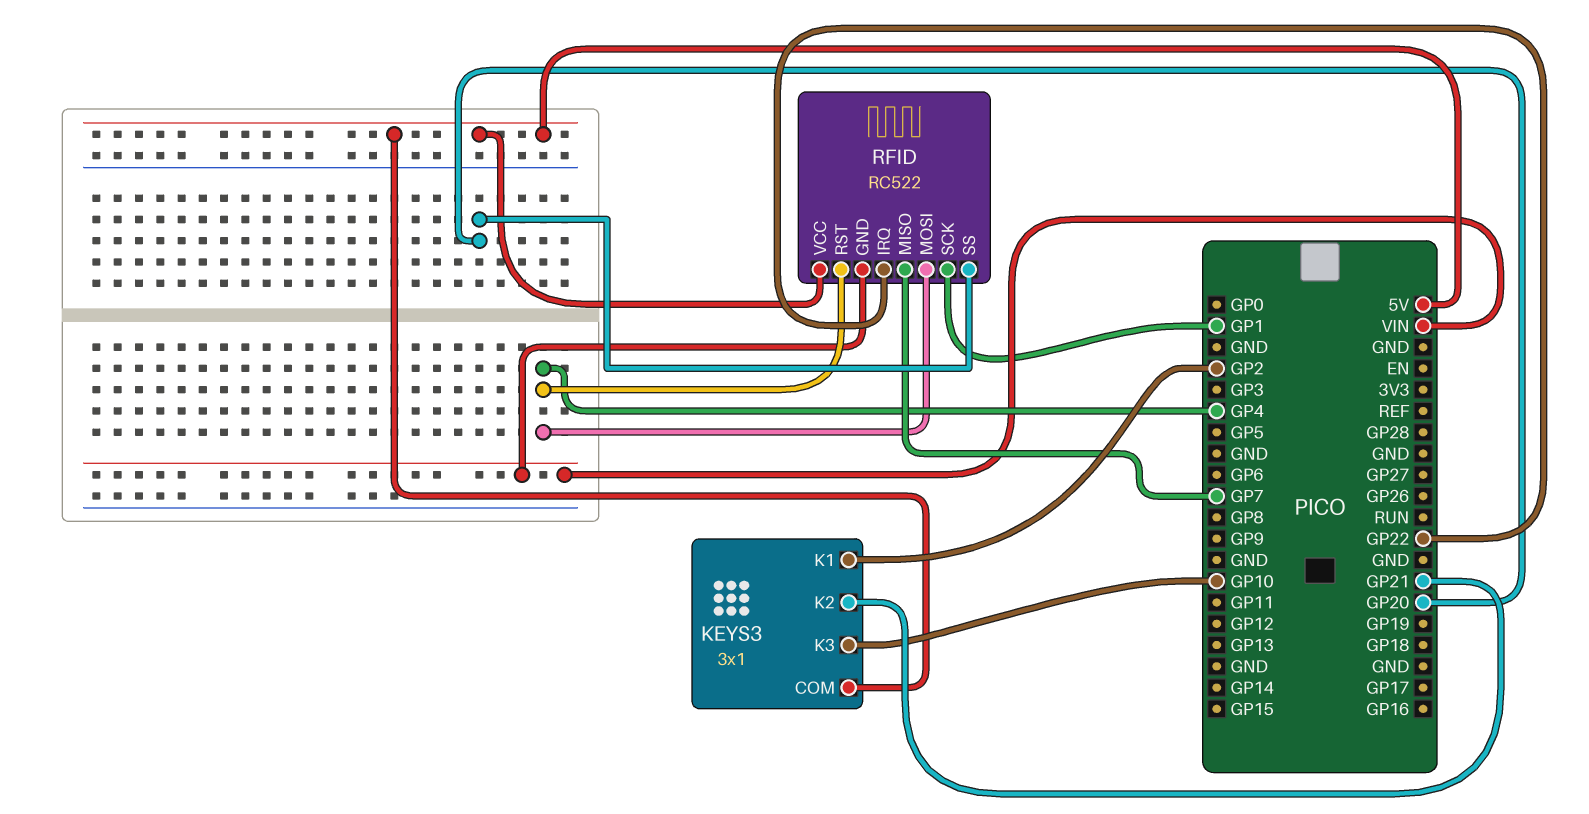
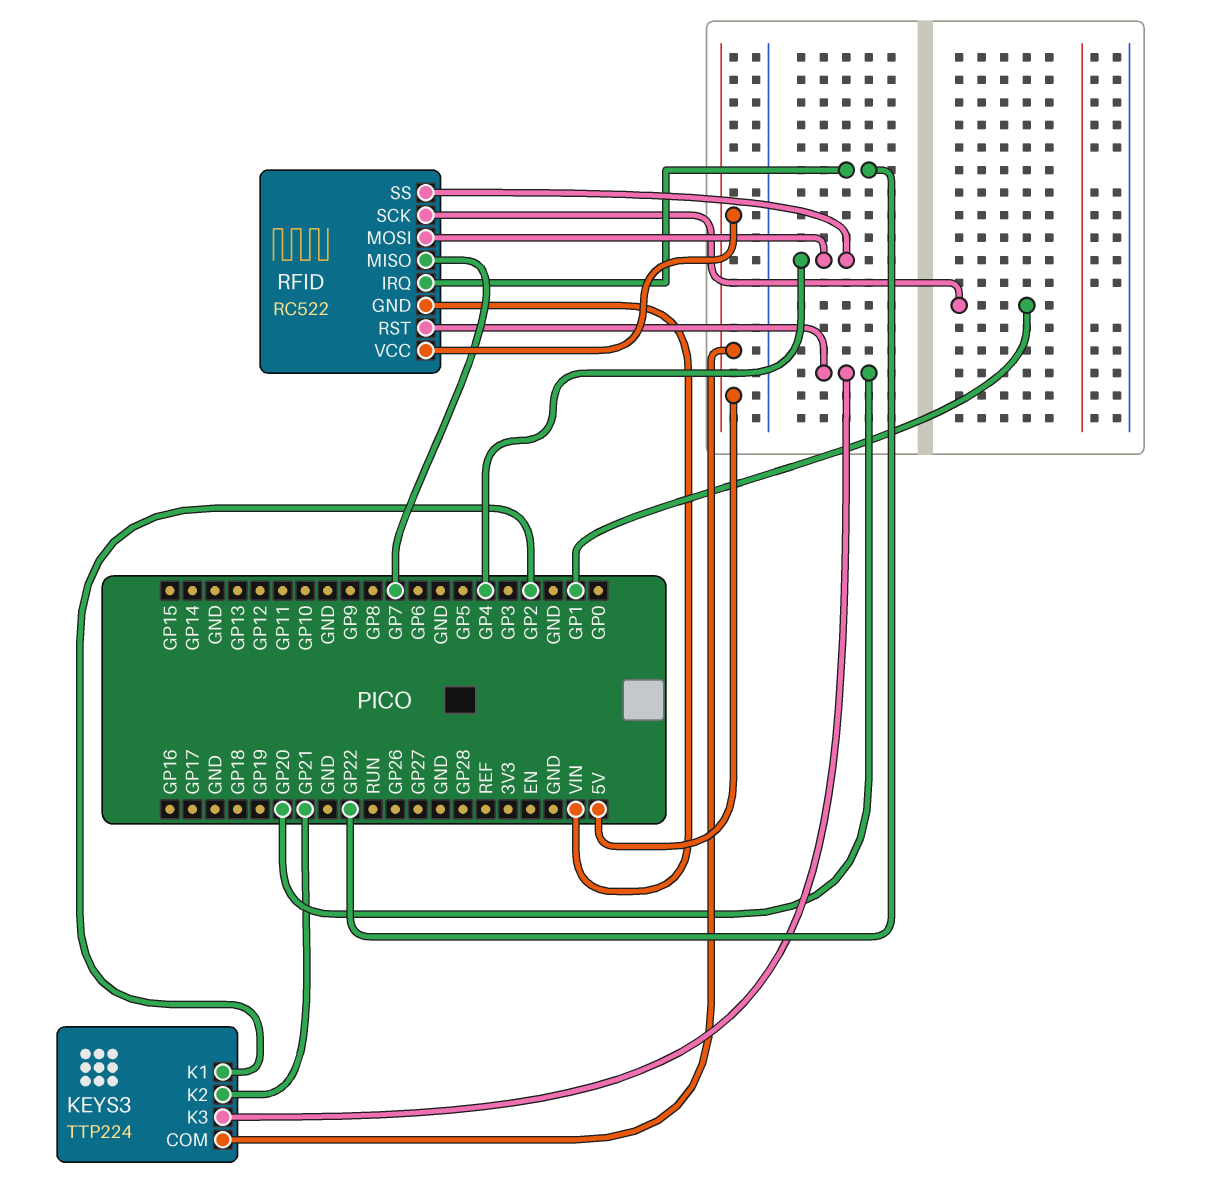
KEYS3: 3x1 -> TTP224
KEYS3 pin K3: GP10 -> GP20
RFID pin RST: GP4 -> GP20
RFID pin SS: GP20 -> GP4

